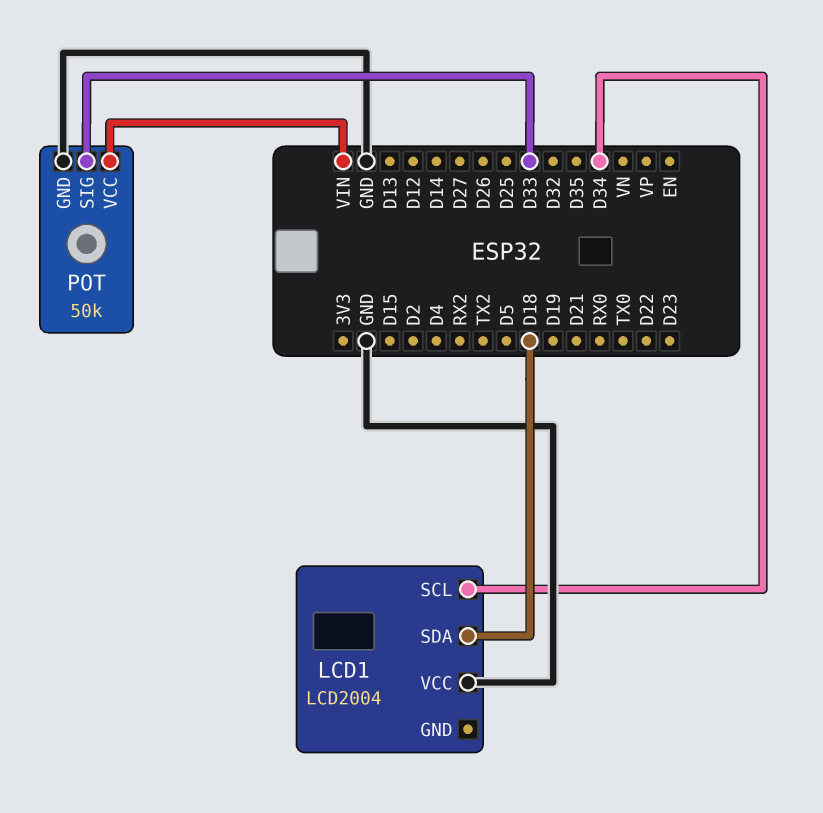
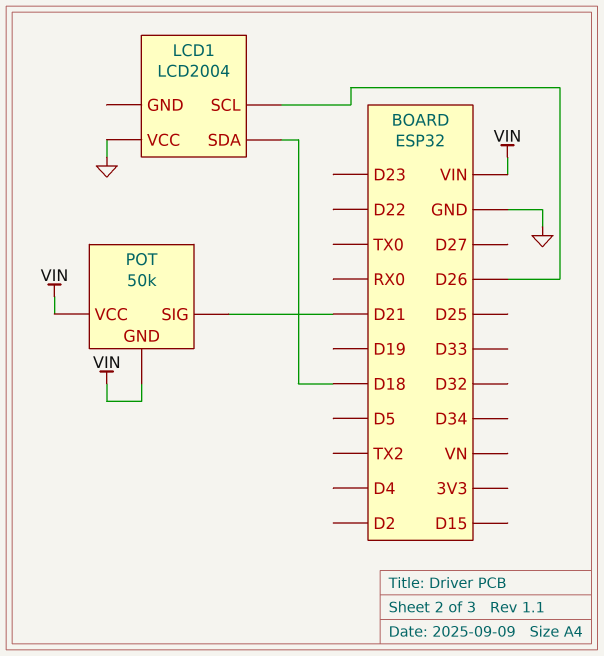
LCD1 pin SCL: D34 -> D26
POT pin GND: GND -> VIN
POT pin SIG: D33 -> D21

